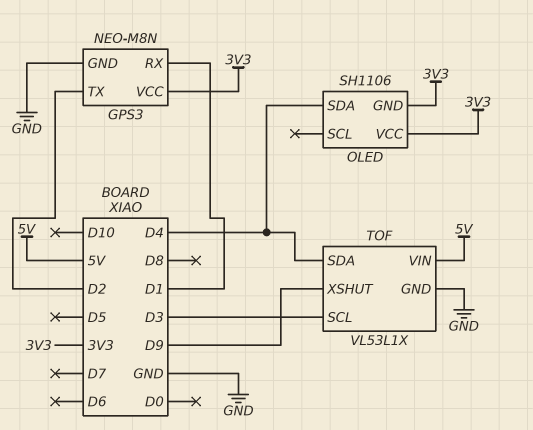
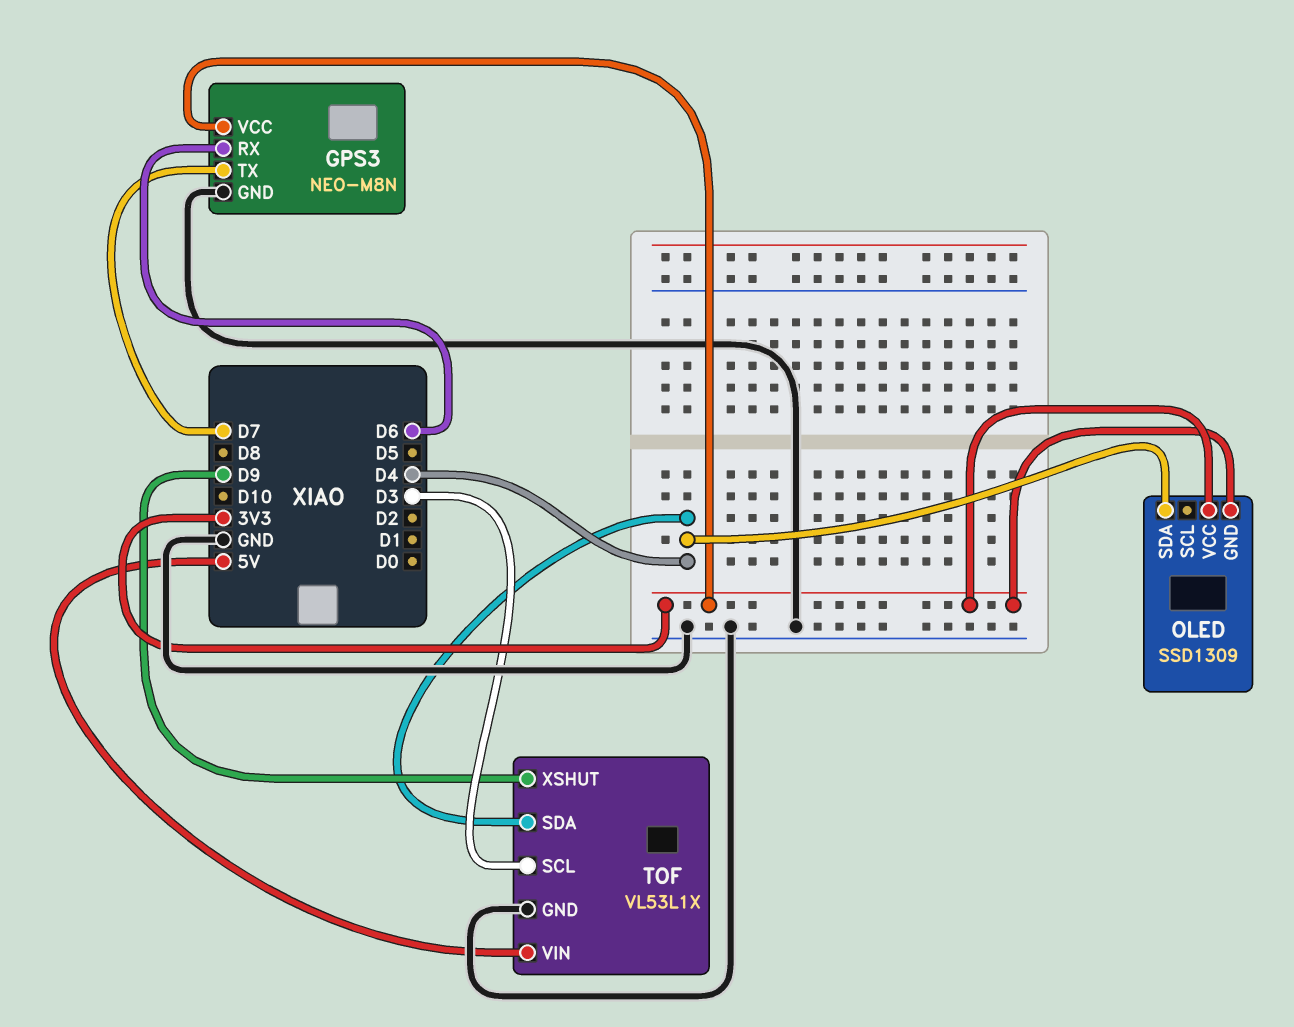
GPS3 pin RX: D1 -> D6
GPS3 pin TX: D2 -> D7
OLED: SH1106 -> SSD1309

